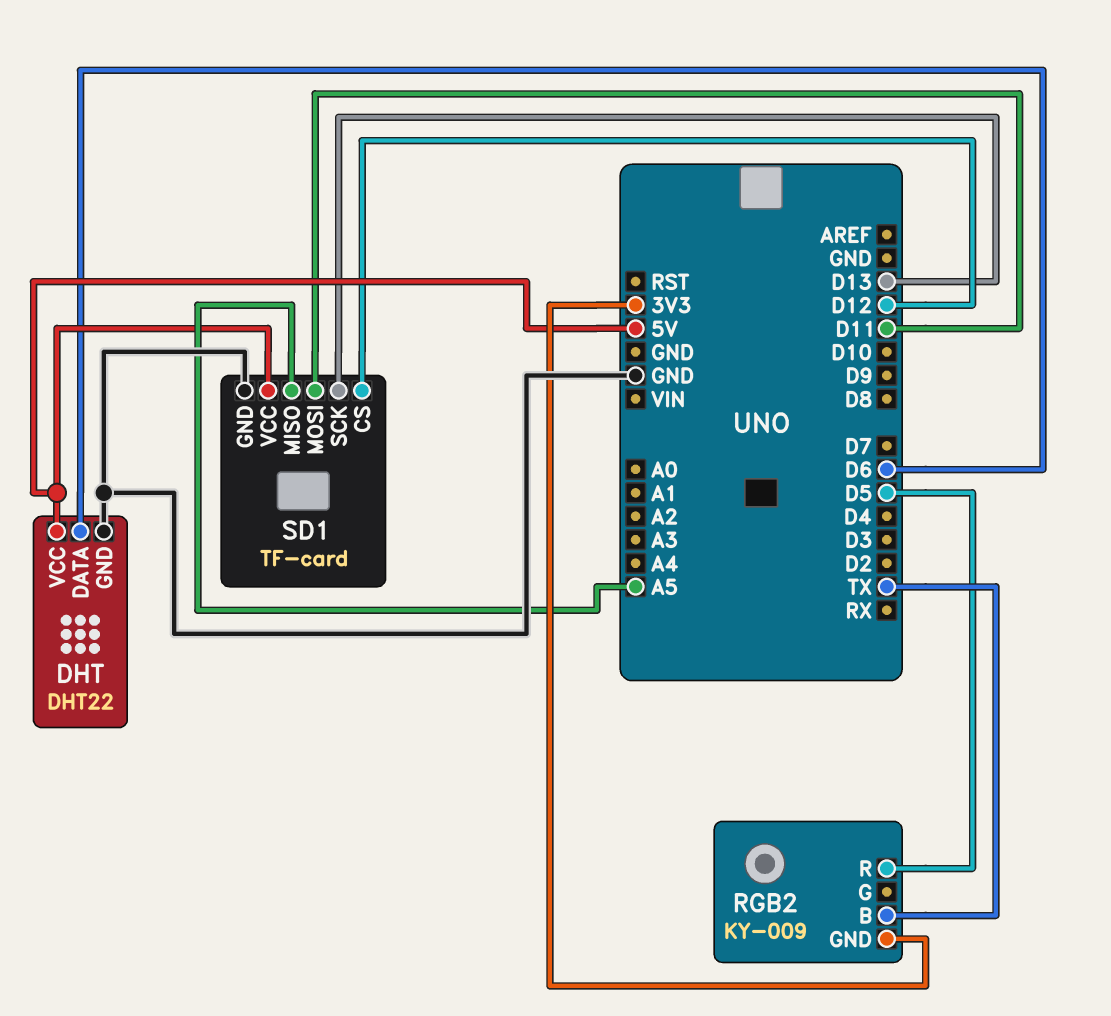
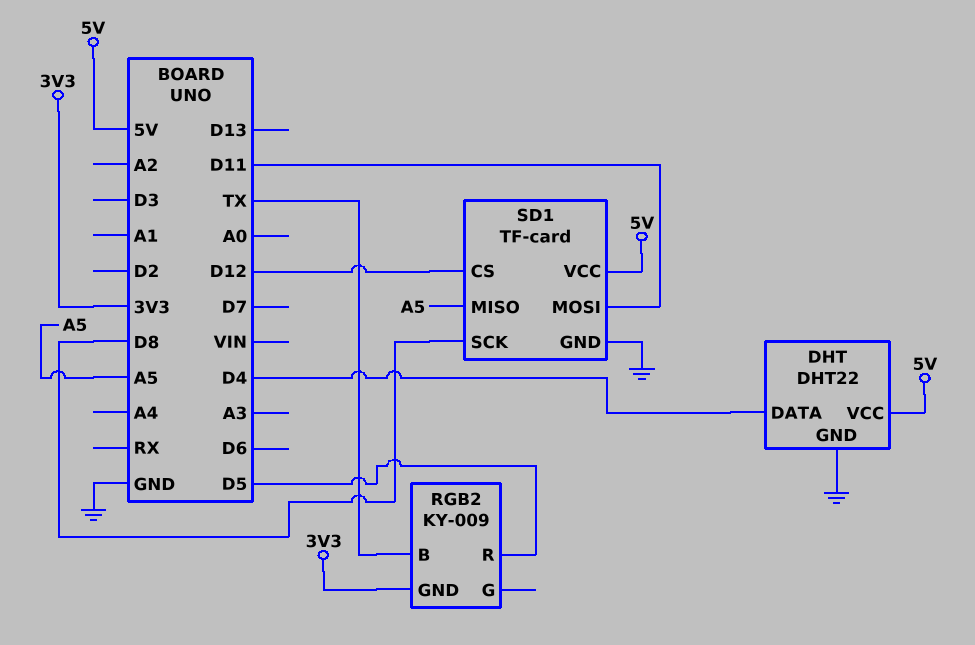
DHT pin DATA: D6 -> D4
SD1 pin SCK: D13 -> D8

